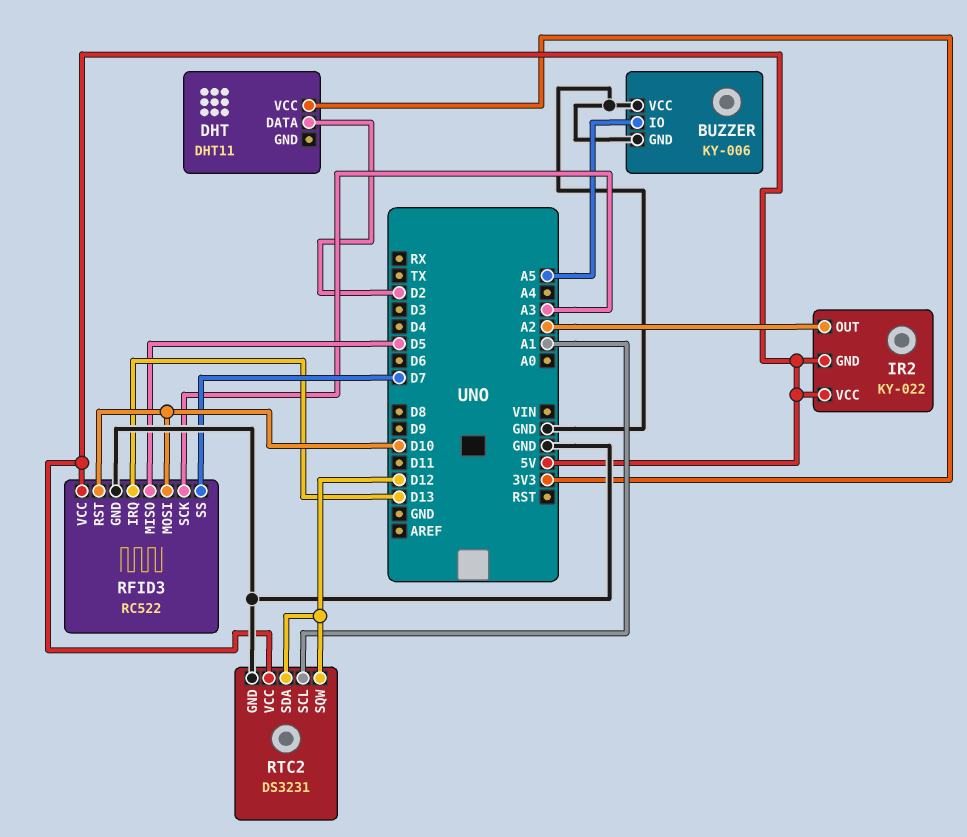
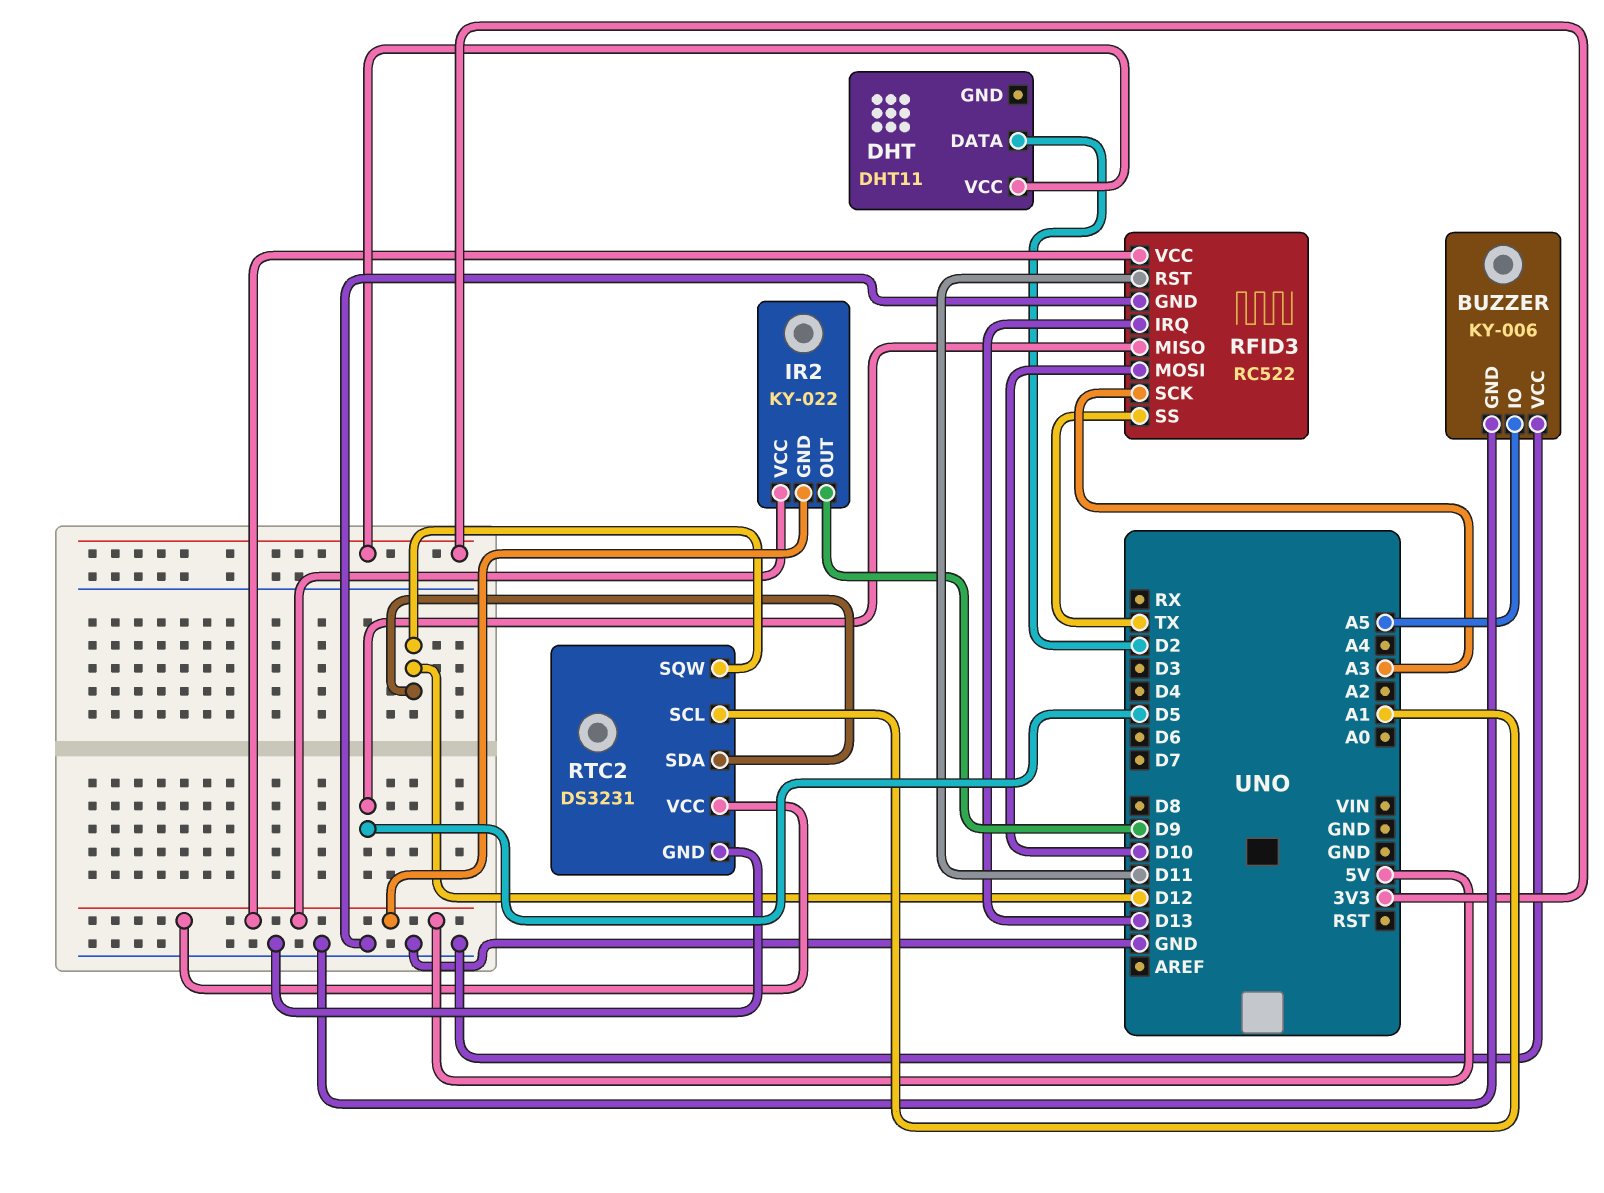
IR2 pin OUT: A2 -> D9
RFID3 pin RST: D10 -> D11
RFID3 pin SS: D7 -> TX

